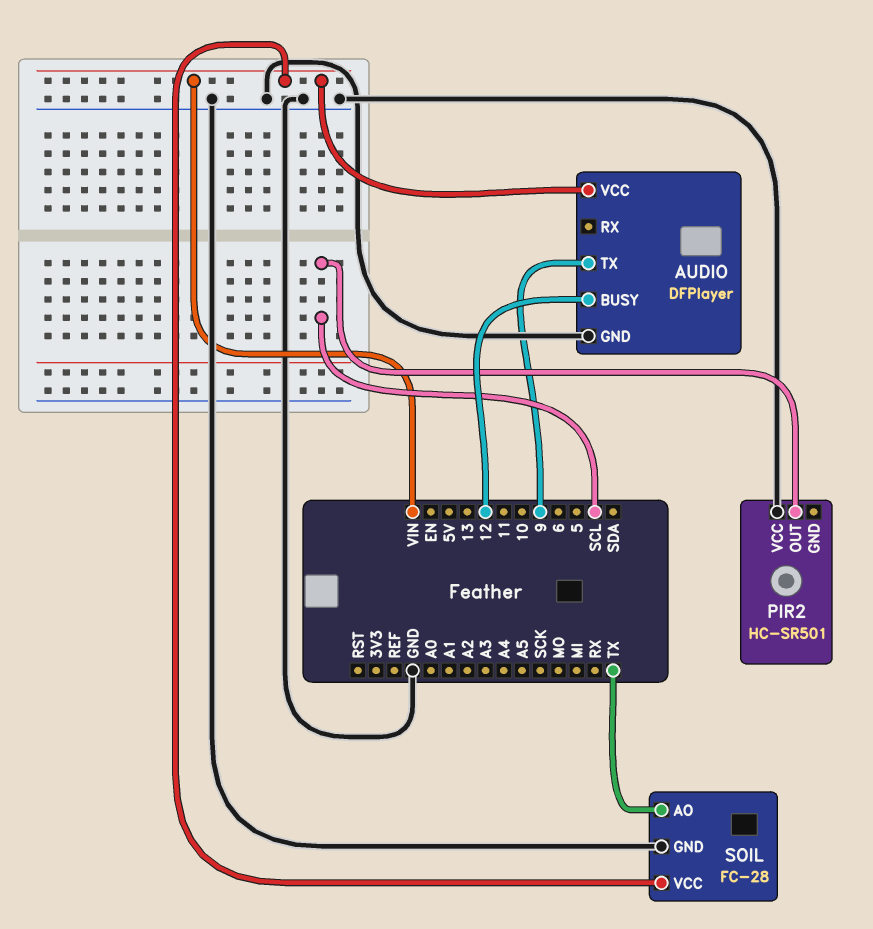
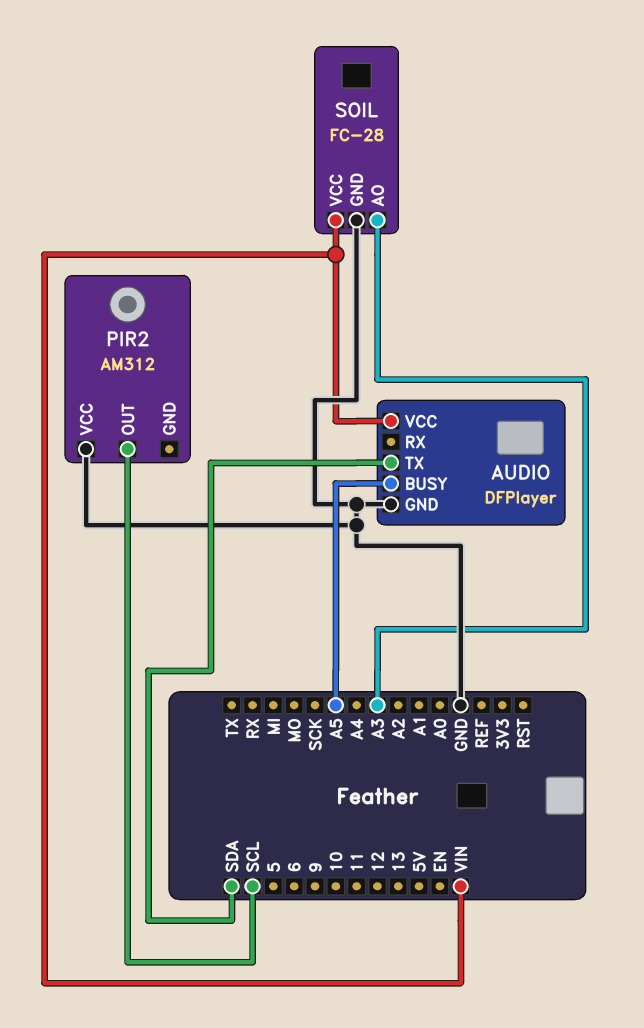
AUDIO pin BUSY: 12 -> A5
AUDIO pin TX: 9 -> SDA
PIR2: HC-SR501 -> AM312
SOIL pin AO: TX -> A3

